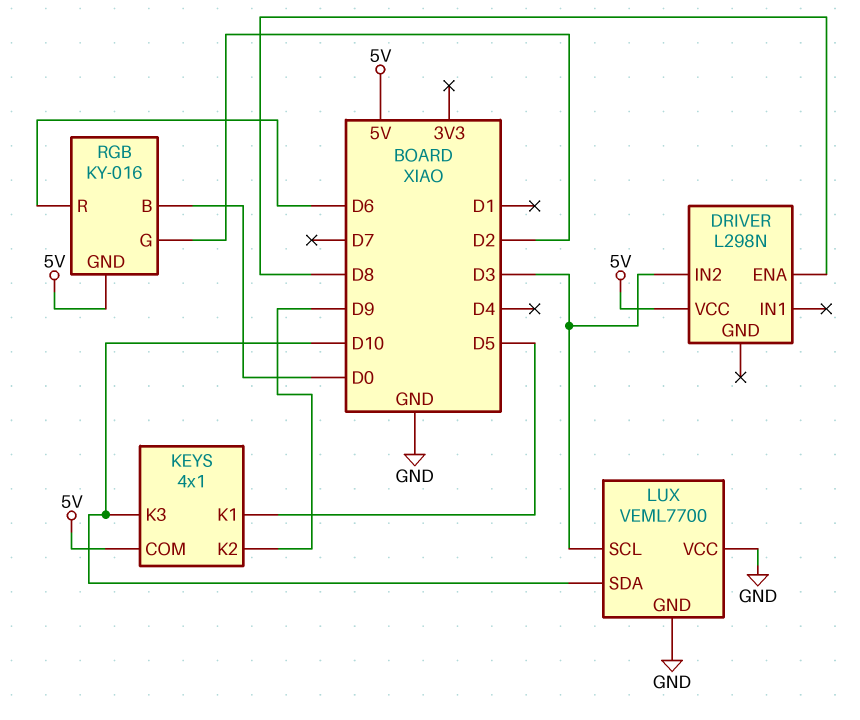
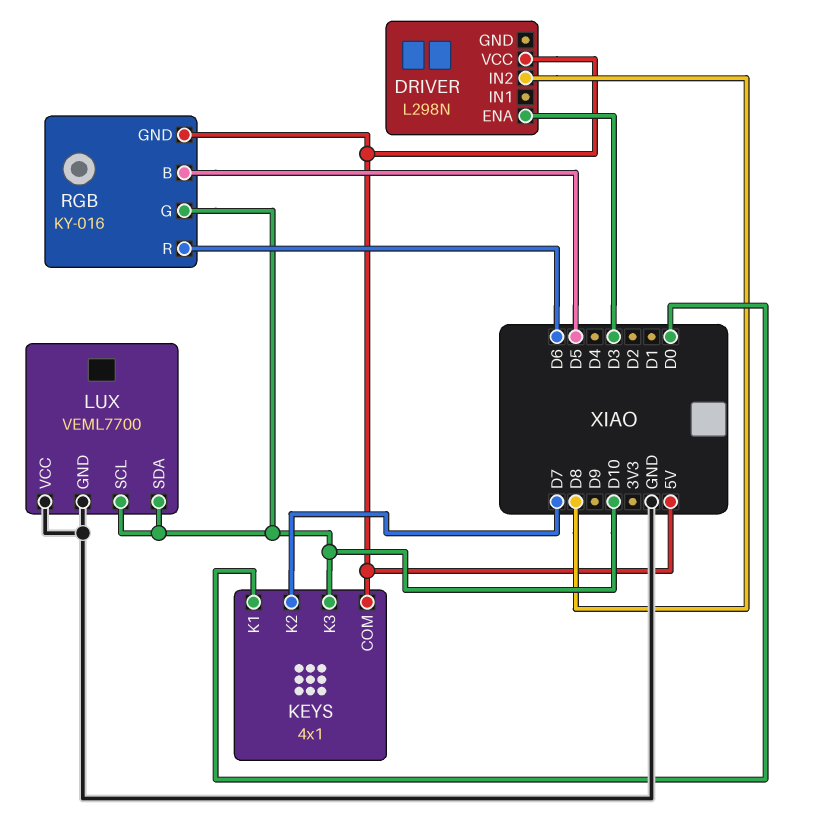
DRIVER pin ENA: D8 -> D3
DRIVER pin IN2: D3 -> D8
KEYS pin K1: D5 -> D0
KEYS pin K2: D9 -> D7
LUX pin SCL: D3 -> D10
RGB pin B: D0 -> D5
RGB pin G: D2 -> D10

